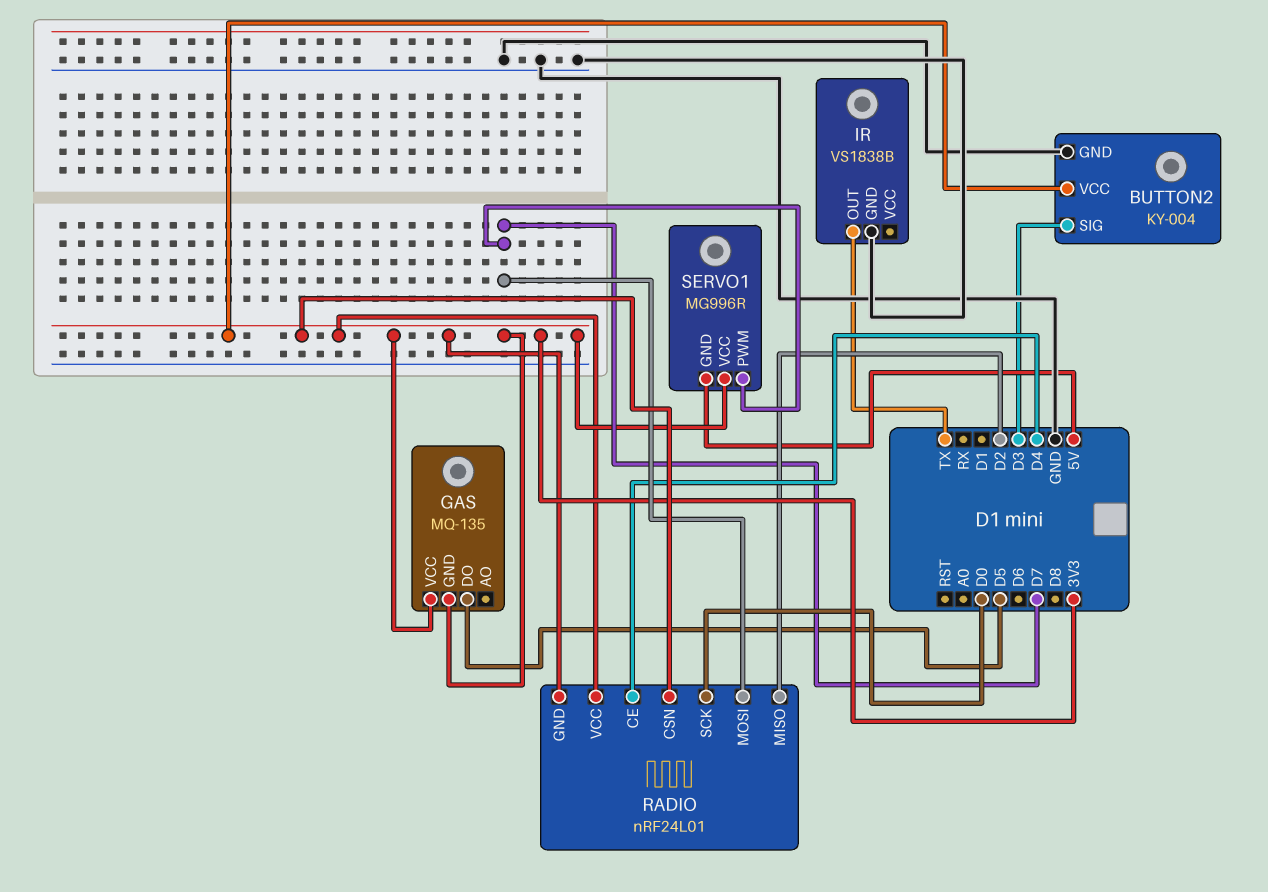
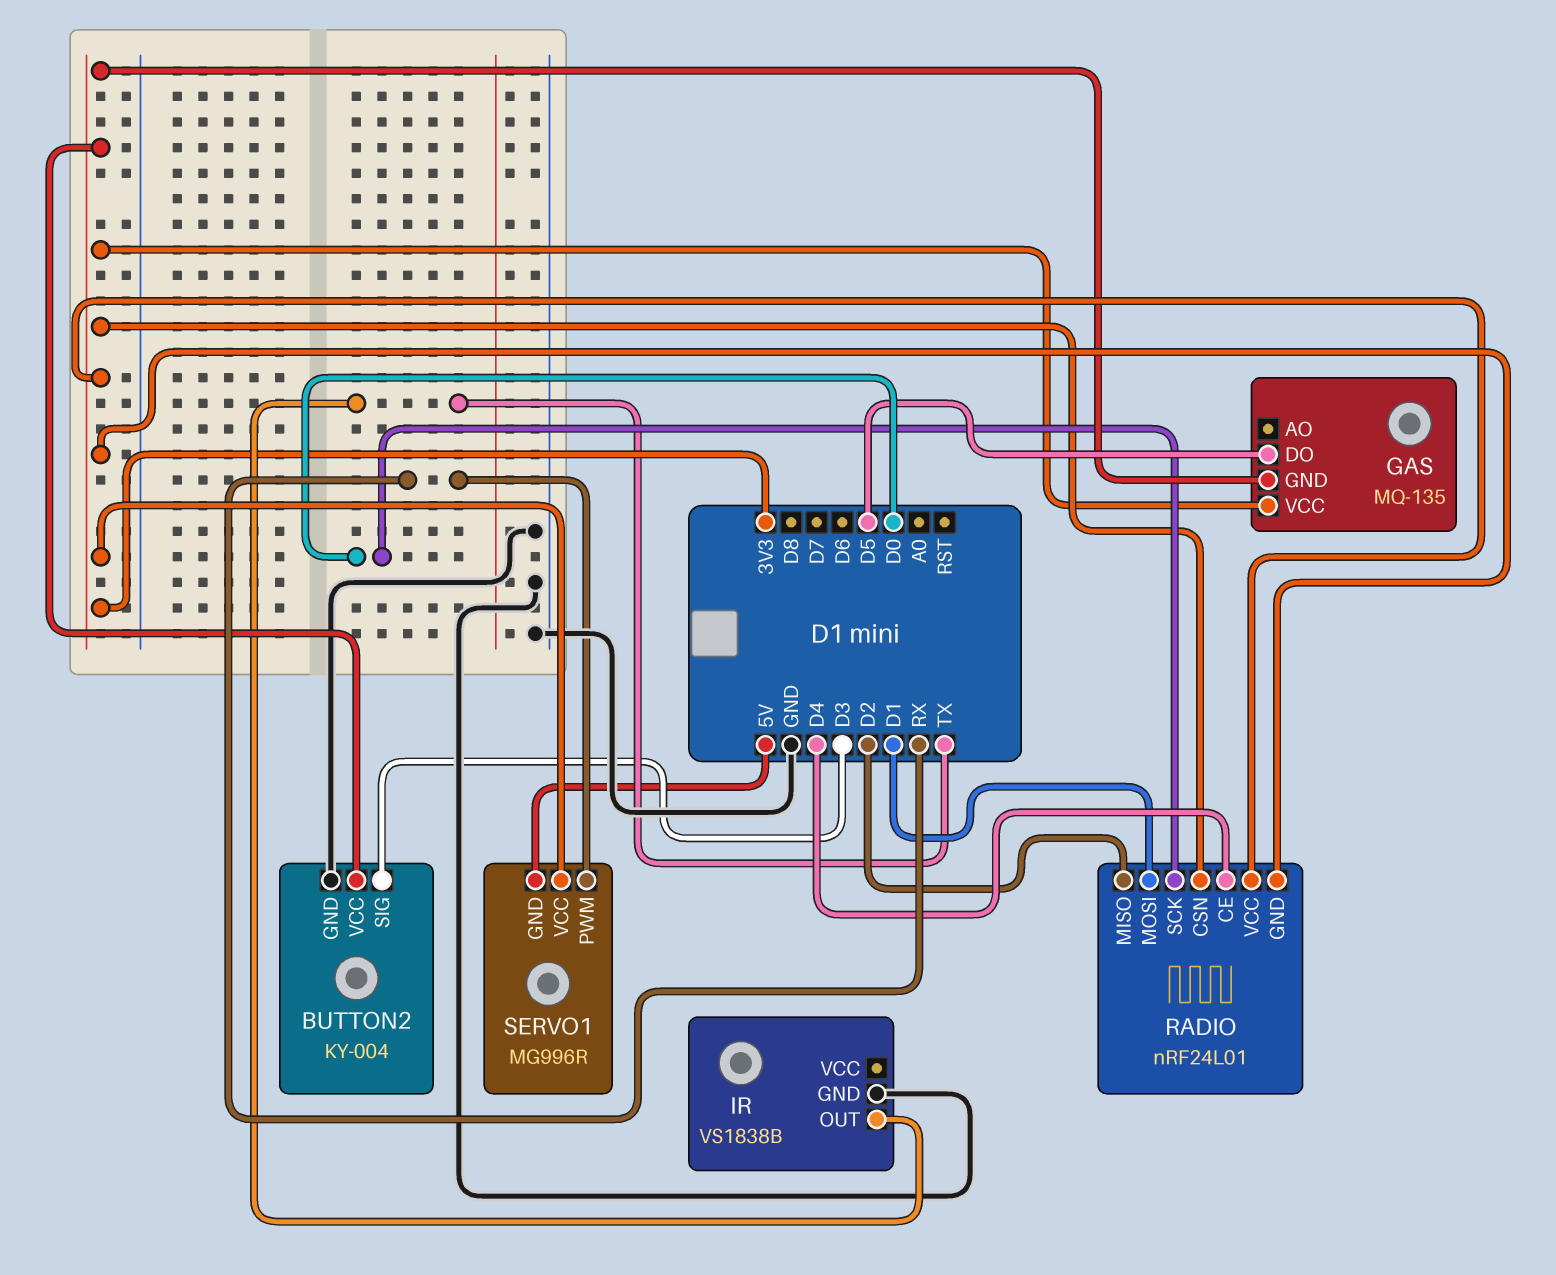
RADIO pin MOSI: D7 -> D1
SERVO1 pin PWM: D7 -> RX

